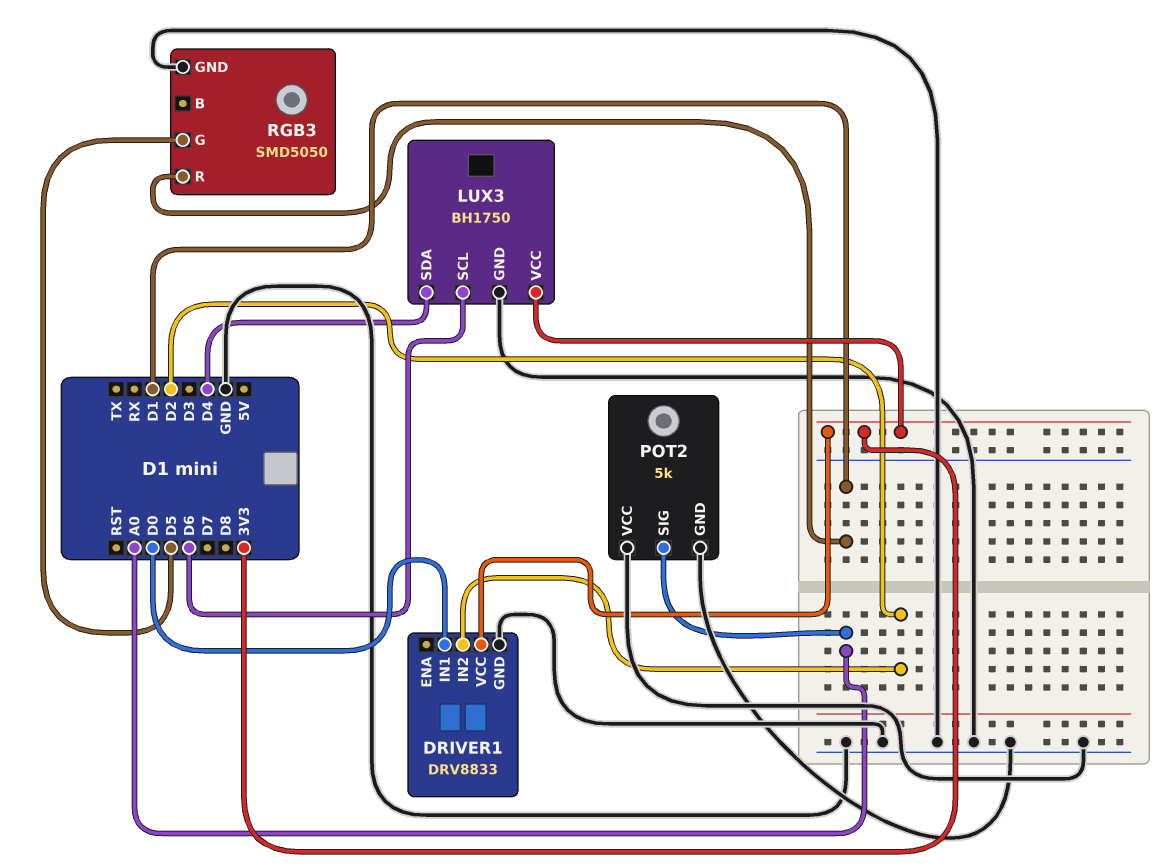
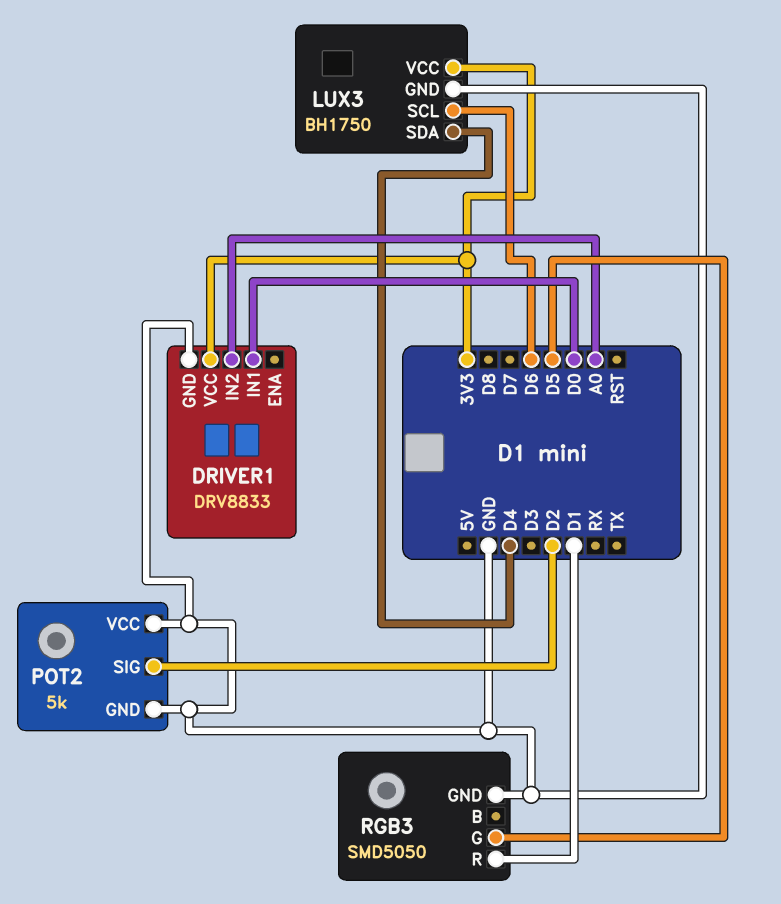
DRIVER1 pin IN2: D2 -> A0
POT2 pin SIG: A0 -> D2

